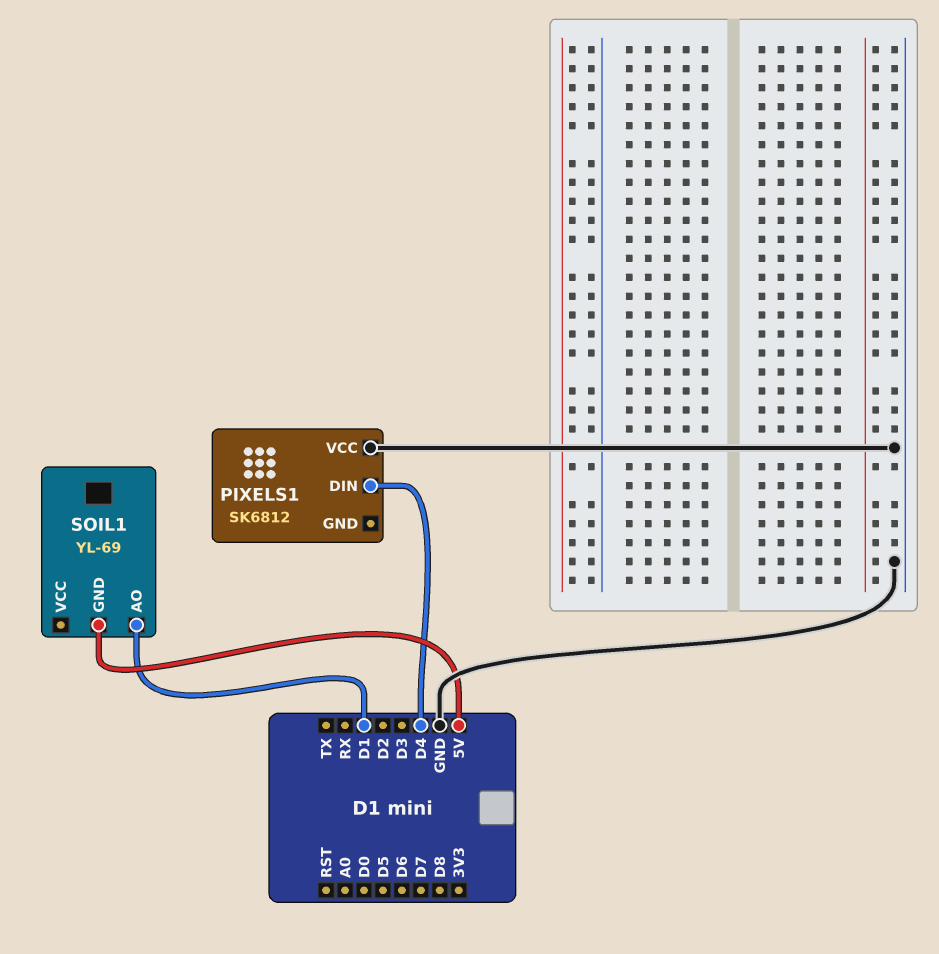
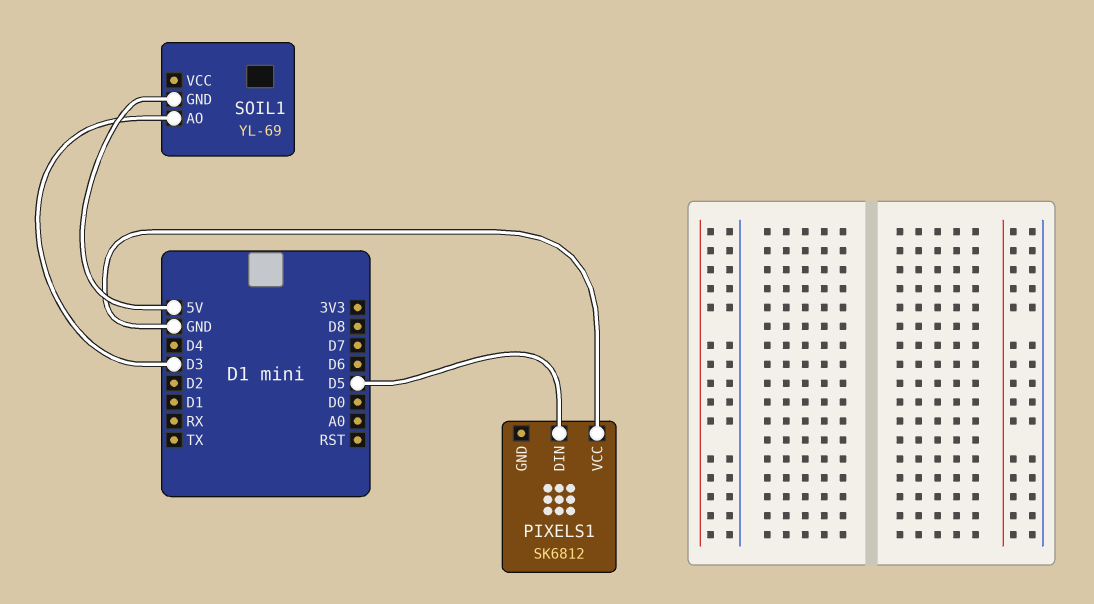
PIXELS1 pin DIN: D4 -> D5
SOIL1 pin AO: D1 -> D3

